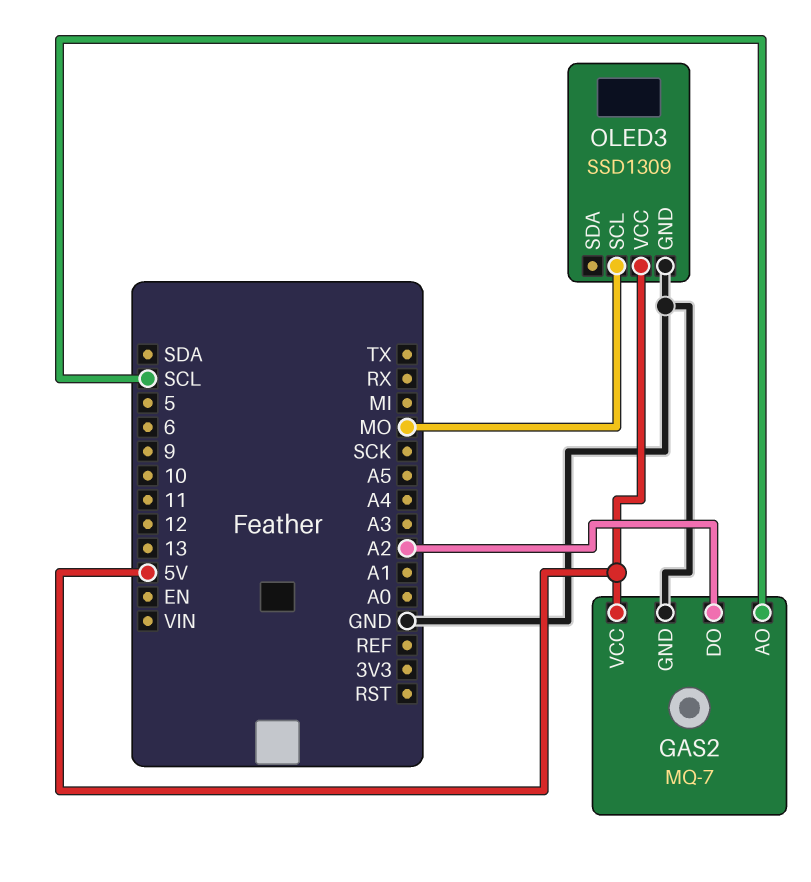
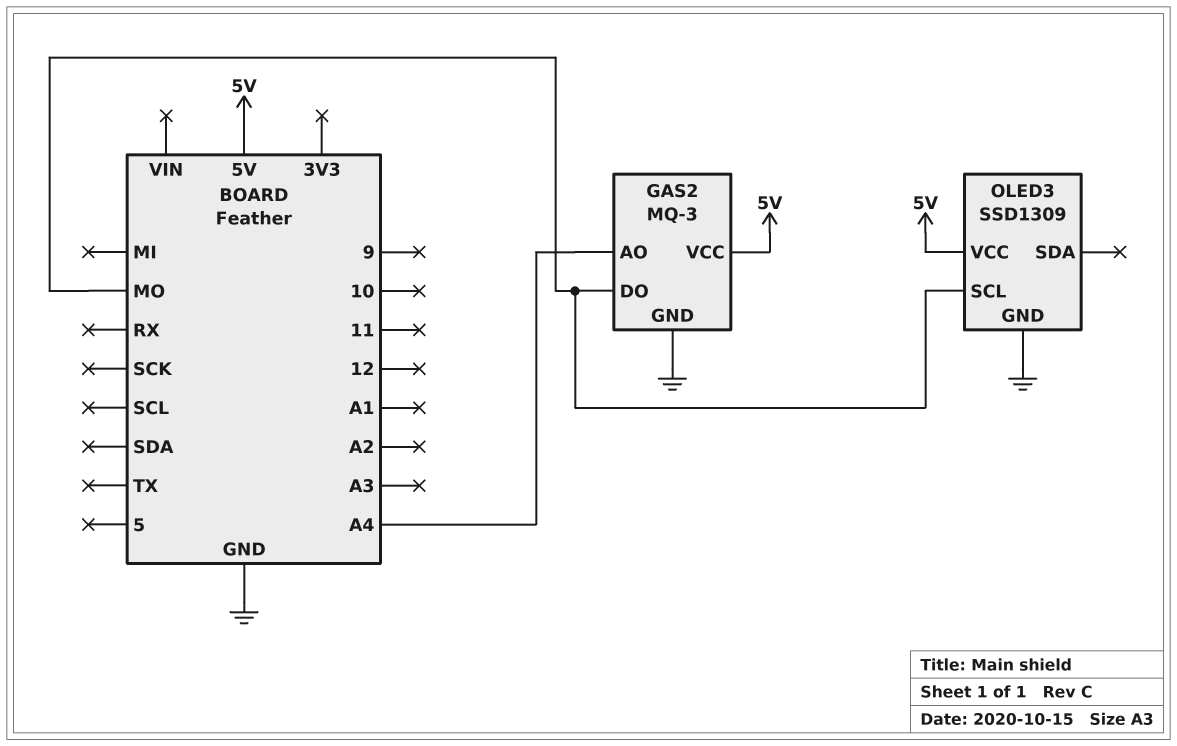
GAS2: MQ-7 -> MQ-3
GAS2 pin AO: SCL -> A4
GAS2 pin DO: A2 -> MO

